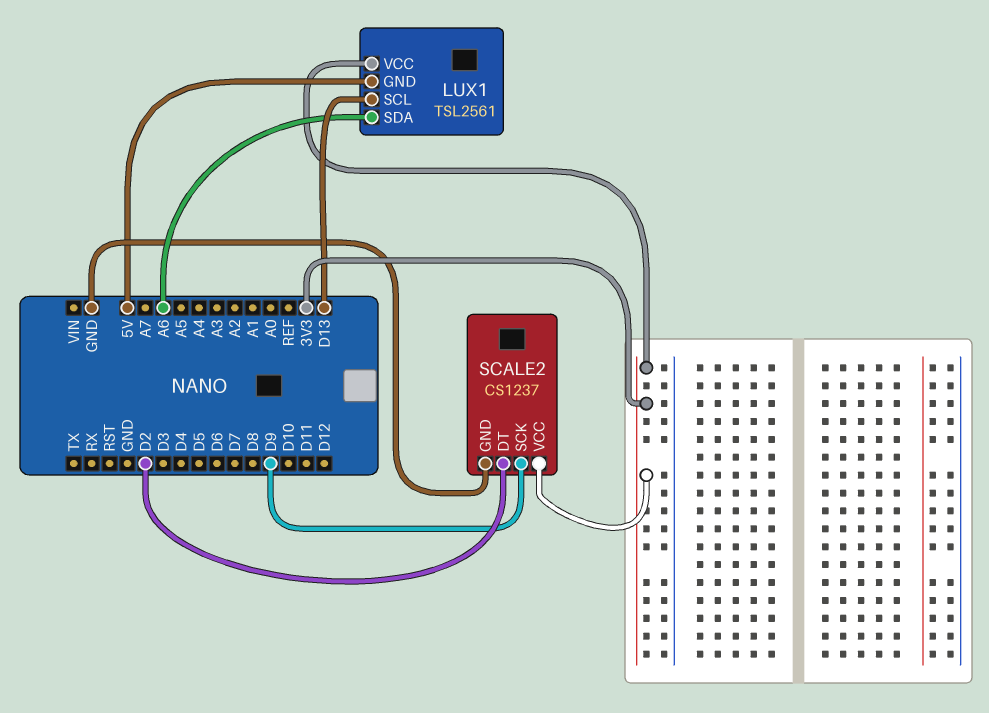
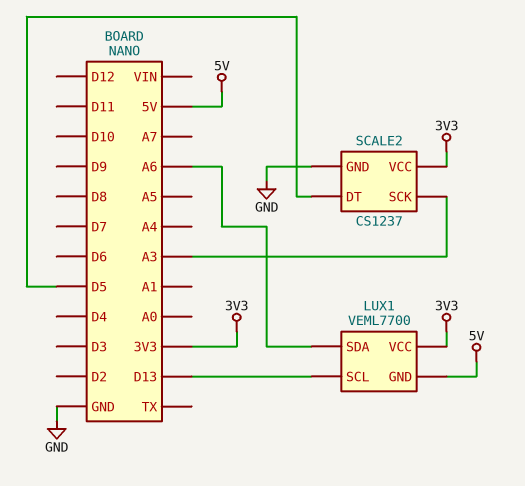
LUX1: TSL2561 -> VEML7700
SCALE2 pin DT: D2 -> D5
SCALE2 pin SCK: D9 -> A3

